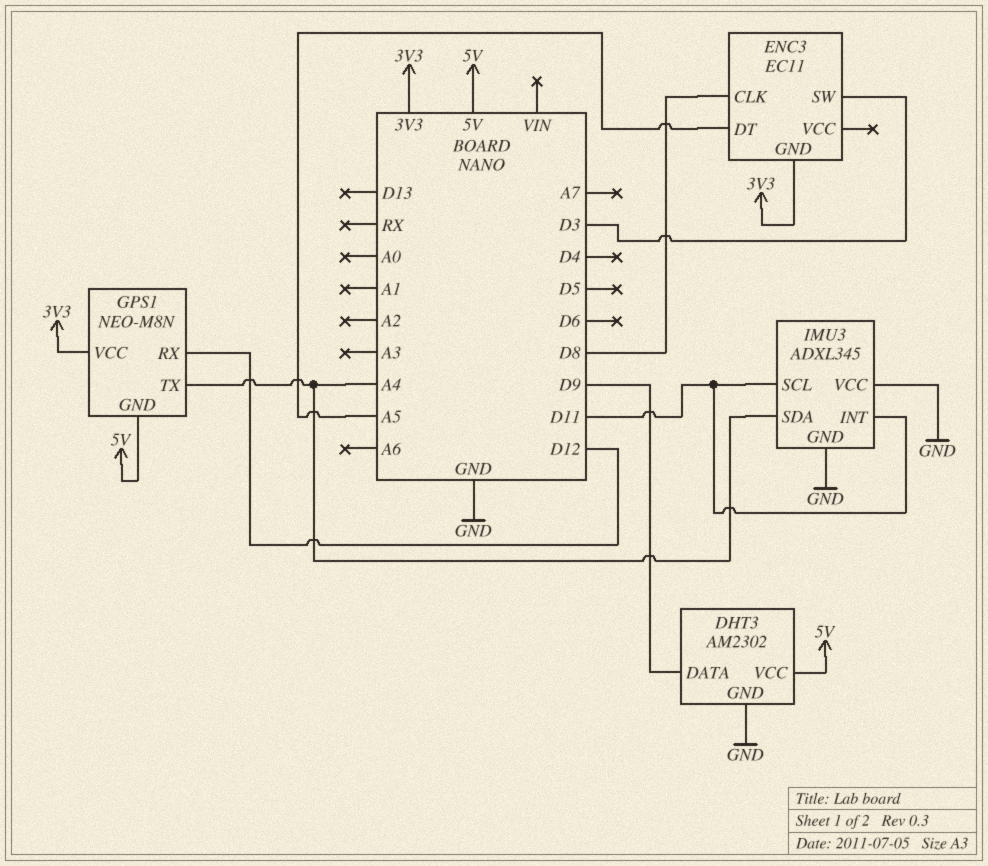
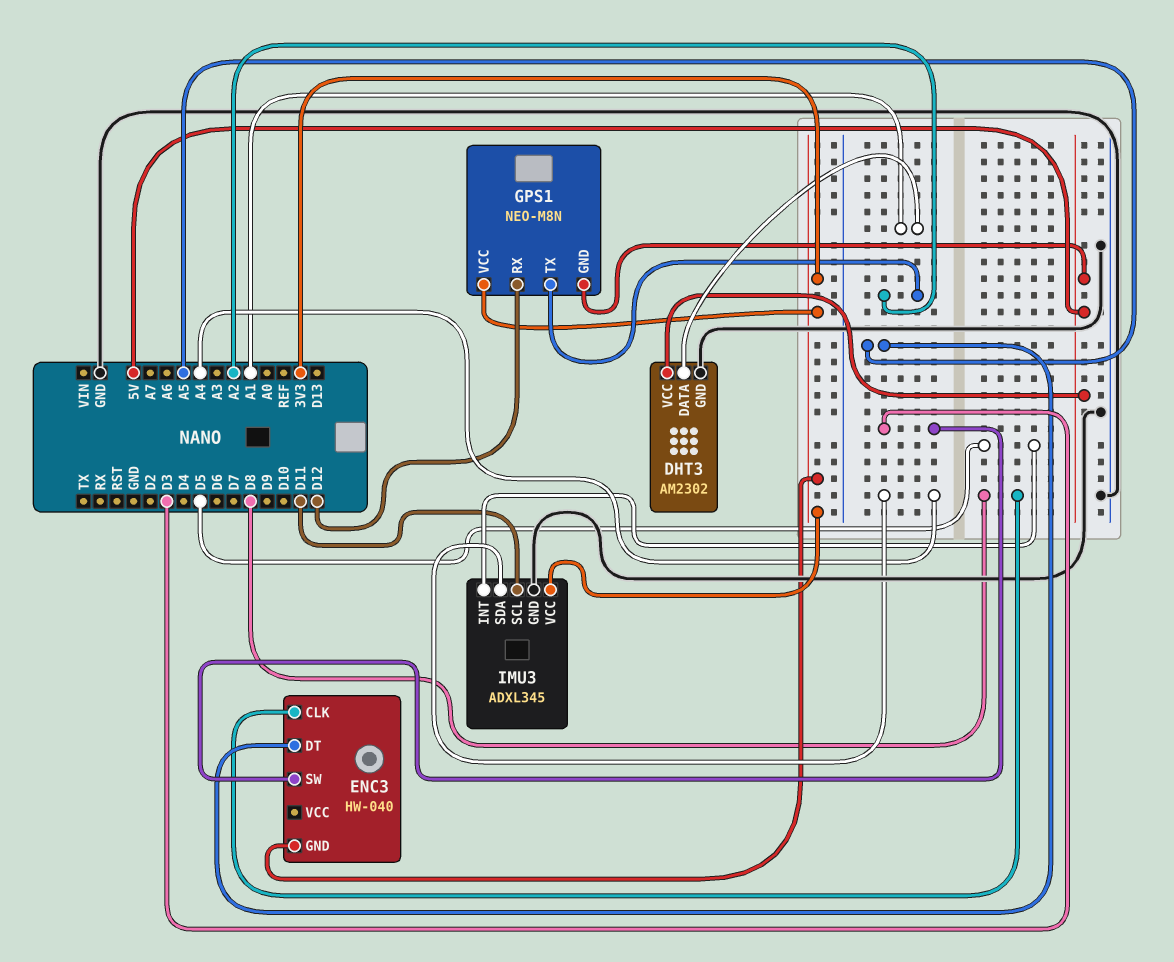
DHT3 pin DATA: D9 -> A1
ENC3: EC11 -> HW-040
GPS1 pin TX: A4 -> A2
IMU3 pin INT: D11 -> D5
IMU3 pin VCC: GND -> 3V3

